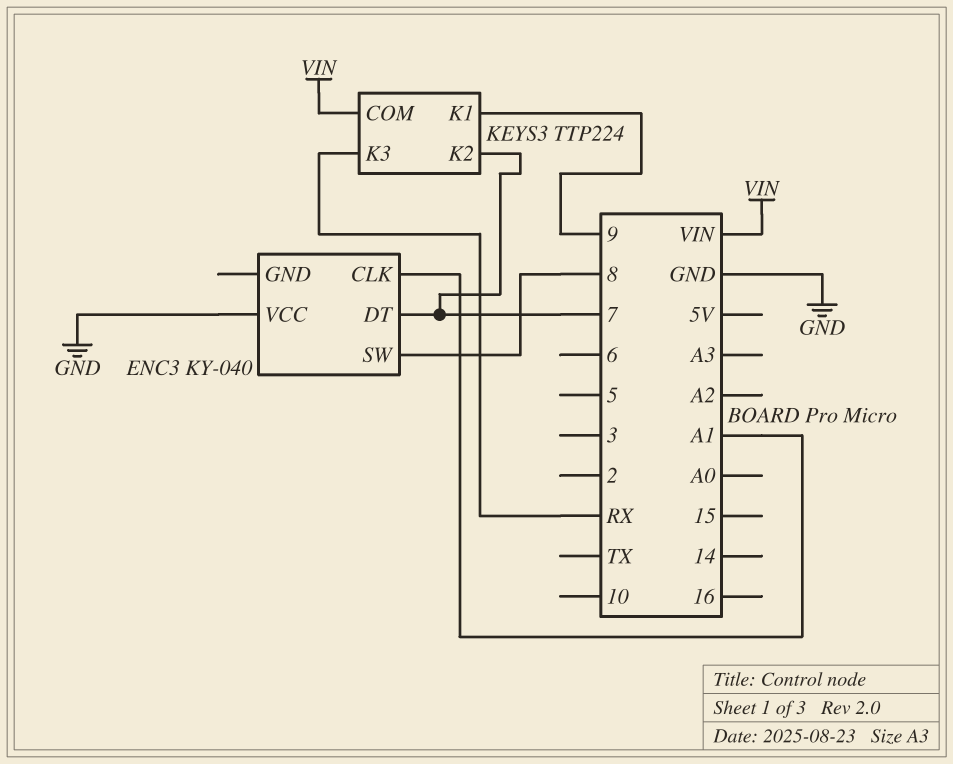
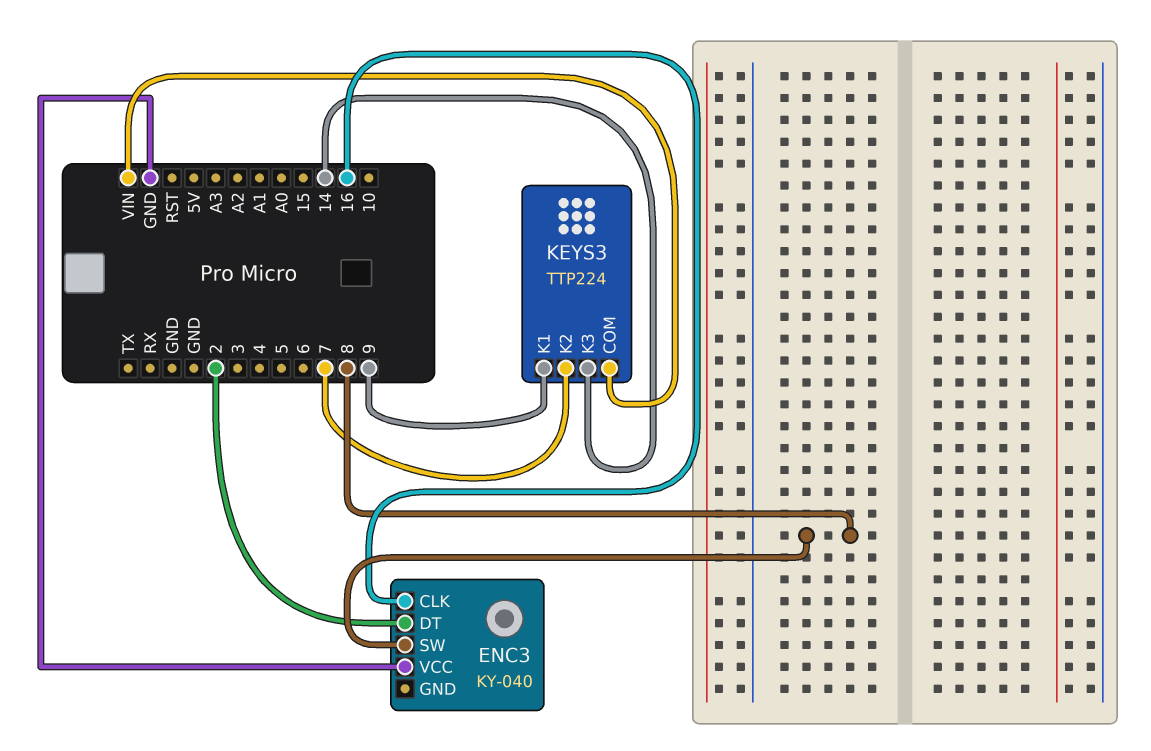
ENC3 pin CLK: A1 -> 16
ENC3 pin DT: 7 -> 2
KEYS3 pin K3: RX -> 14

